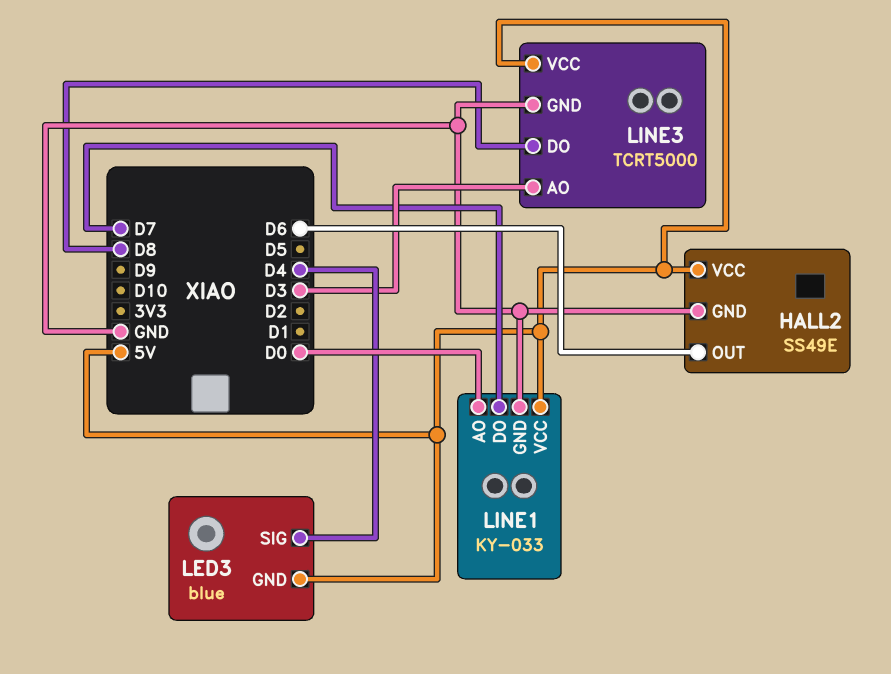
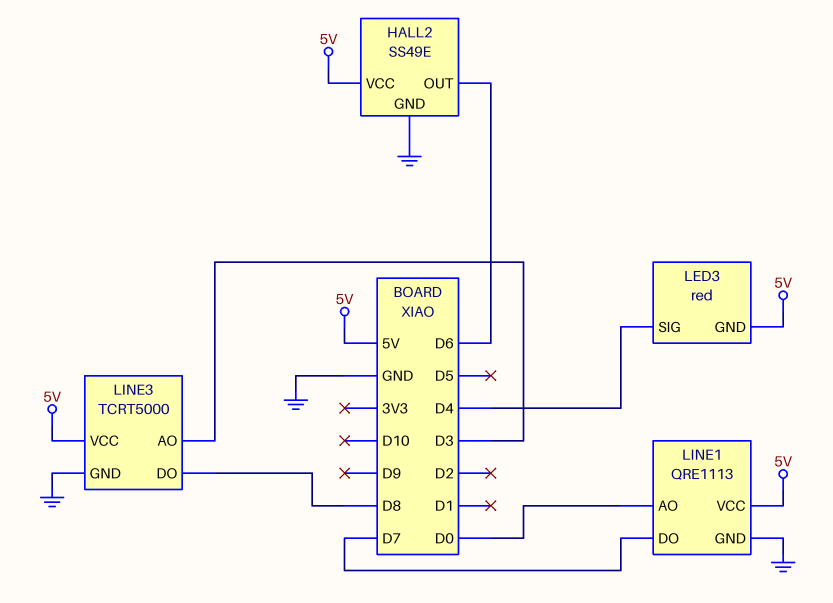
LED3: blue -> red
LINE1: KY-033 -> QRE1113

